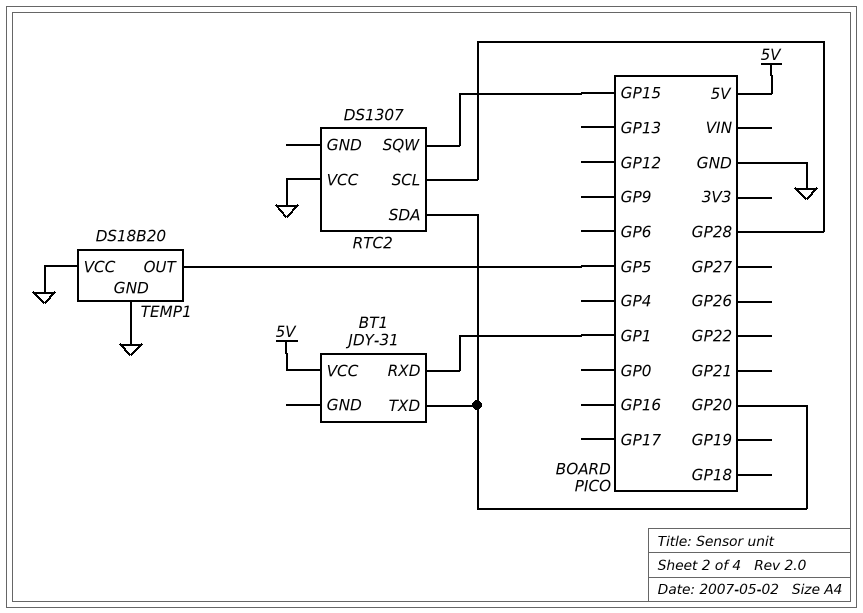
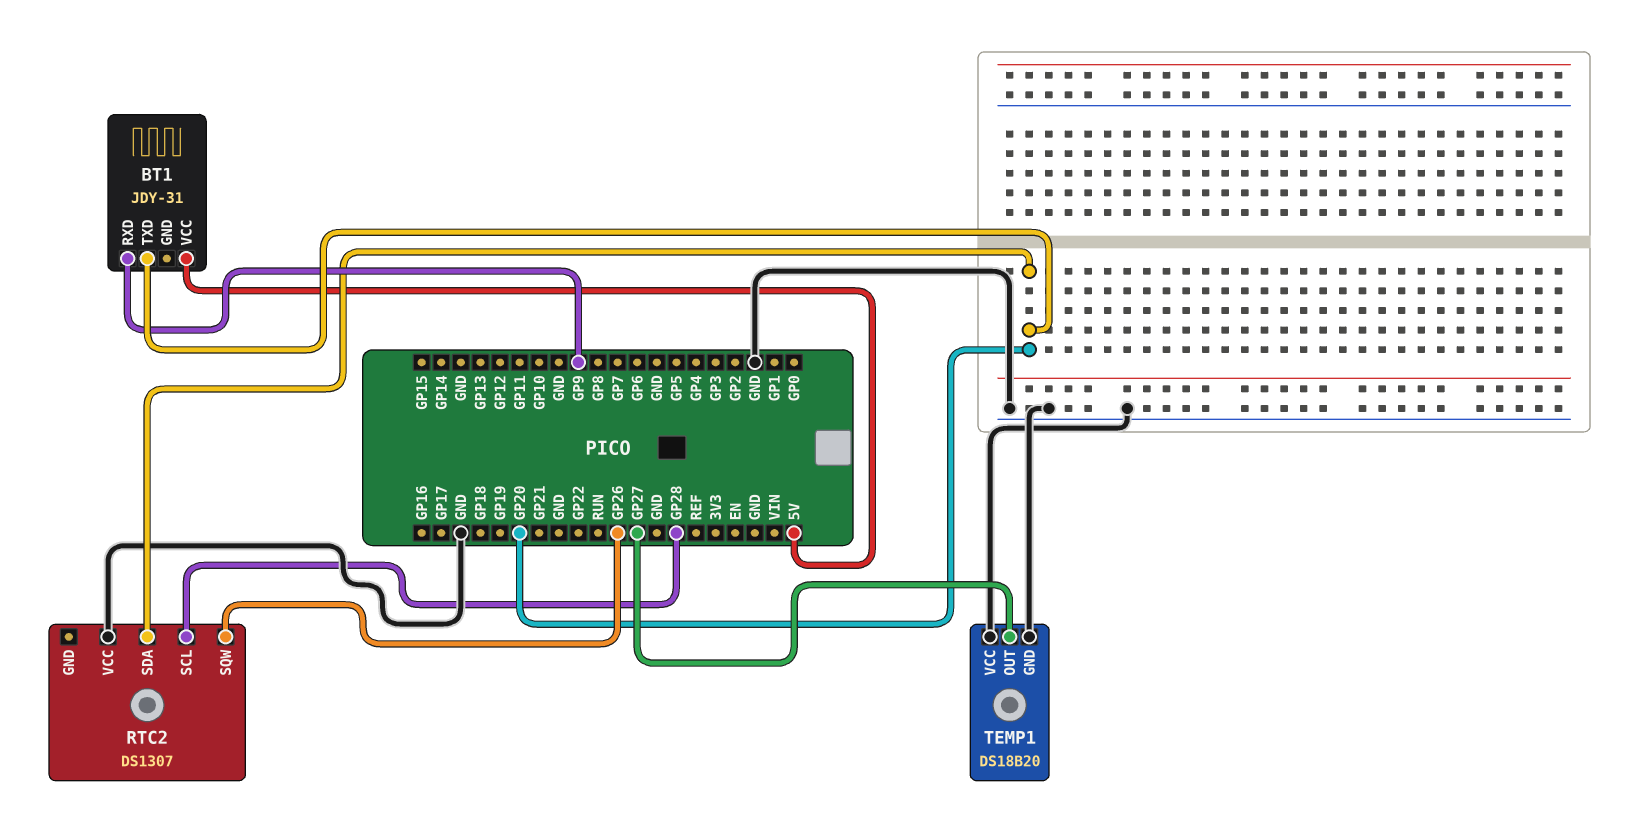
BT1 pin RXD: GP1 -> GP9
RTC2 pin SQW: GP15 -> GP26
TEMP1 pin OUT: GP5 -> GP27

